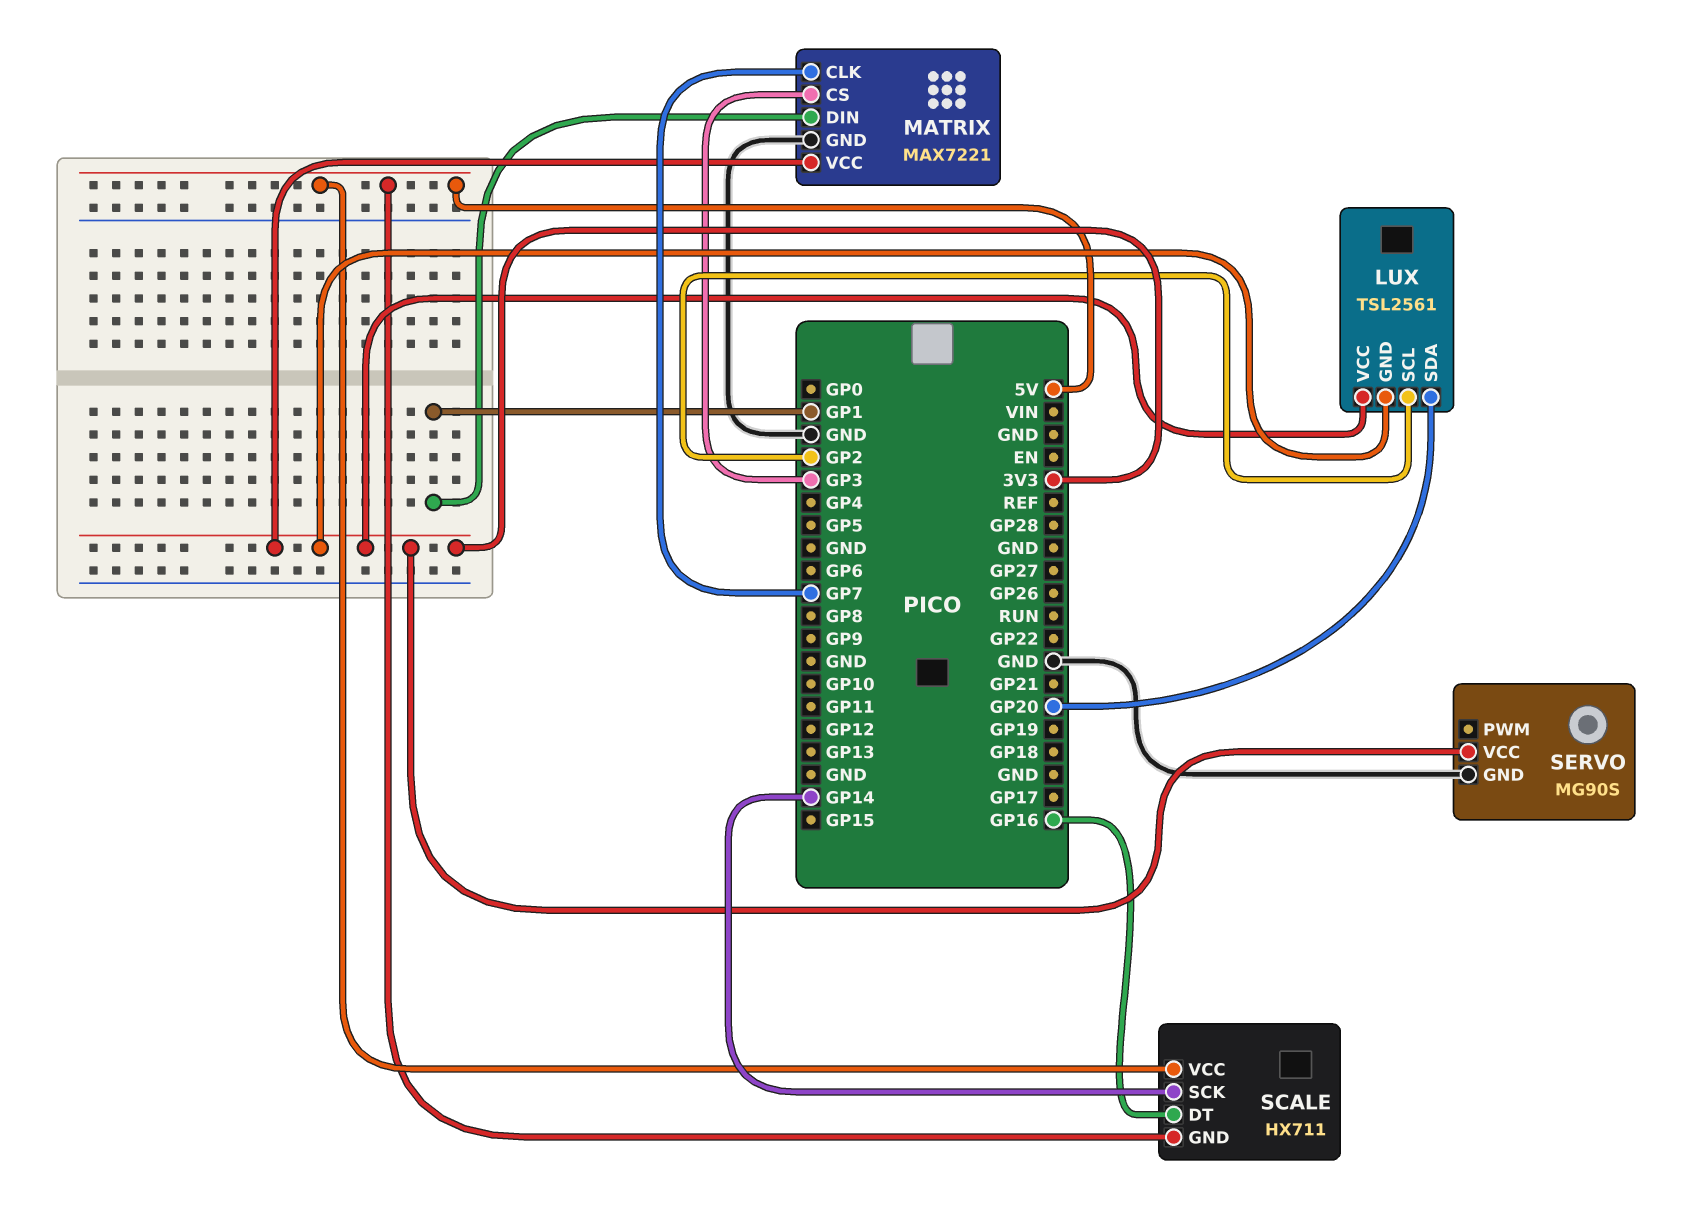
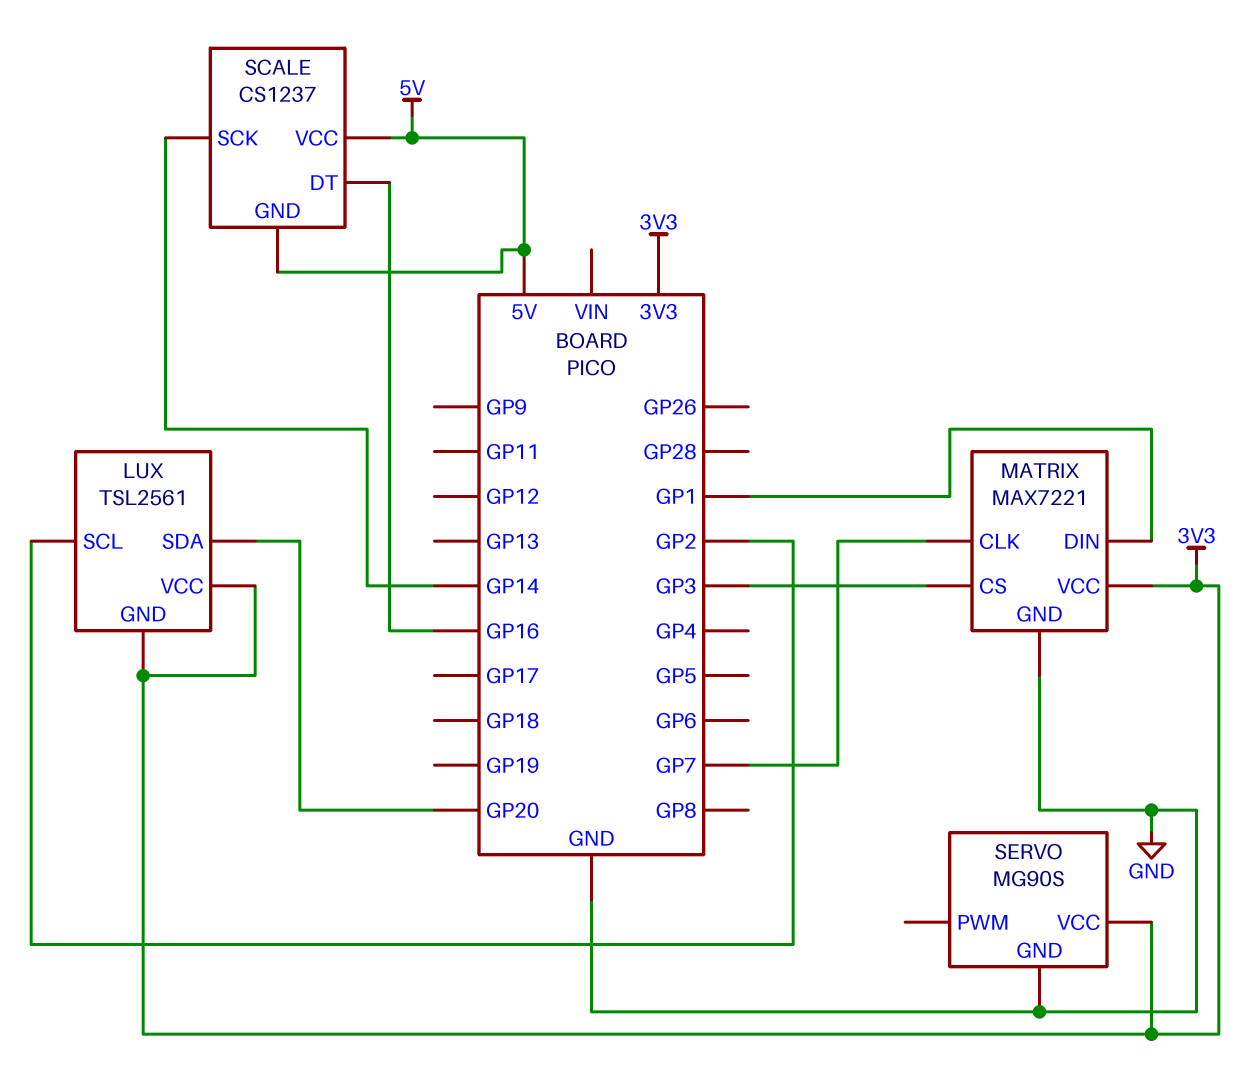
SCALE: HX711 -> CS1237

